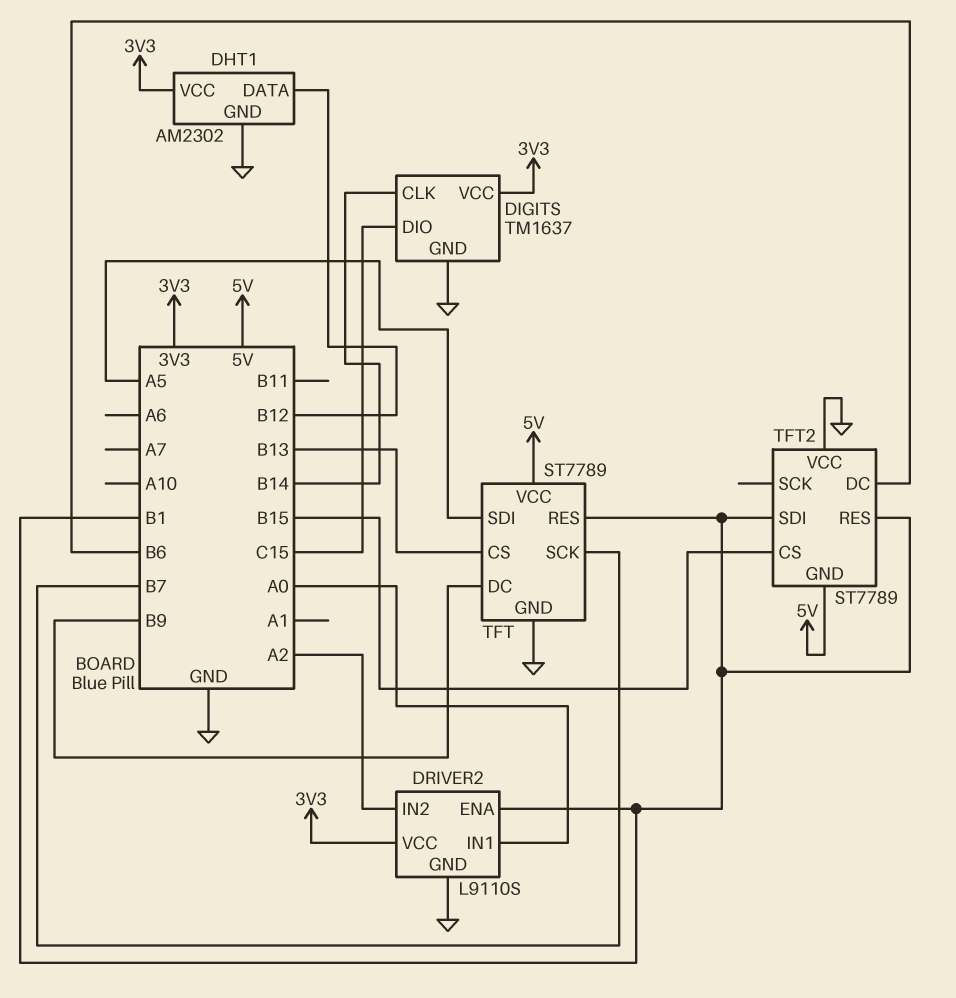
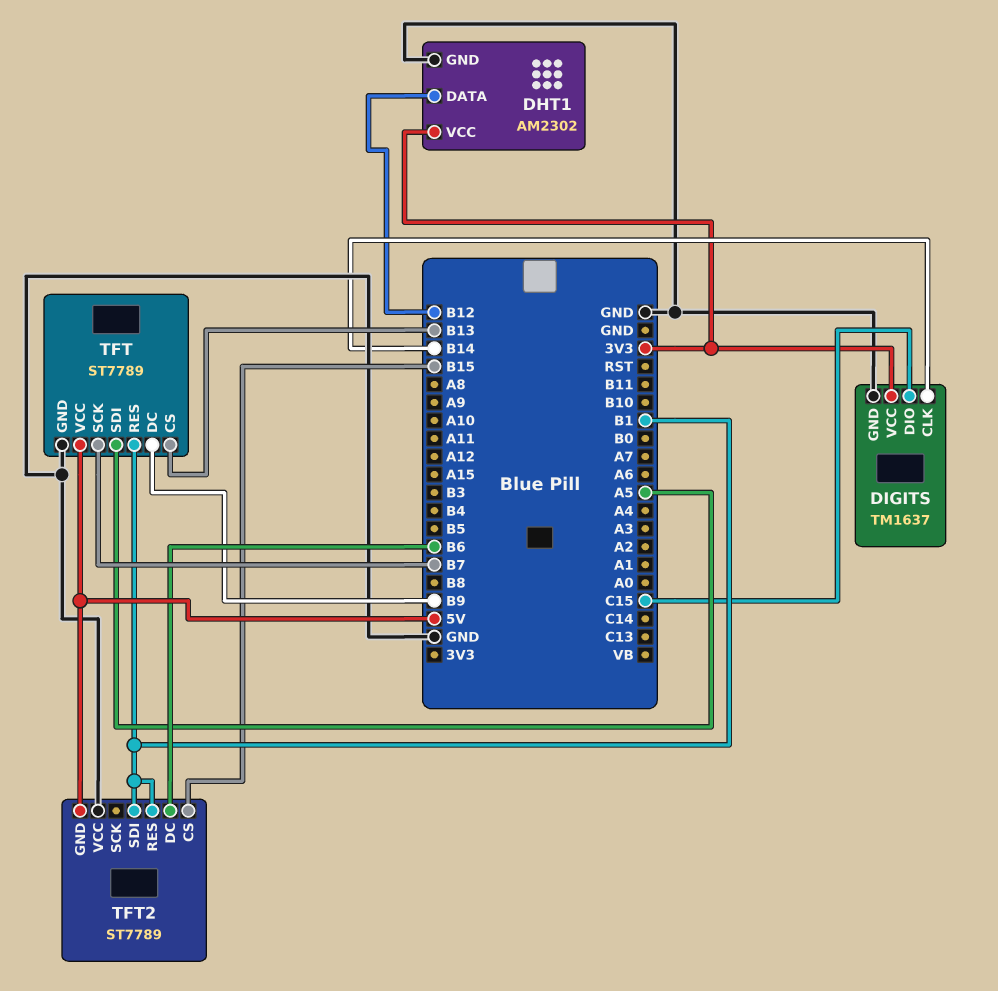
DRIVER2: L9110S -> none
DRIVER2 pin ENA: B1 -> none
DRIVER2 pin GND: GND -> none
DRIVER2 pin IN1: A0 -> none
DRIVER2 pin IN2: A2 -> none
DRIVER2 pin VCC: 3V3 -> none

